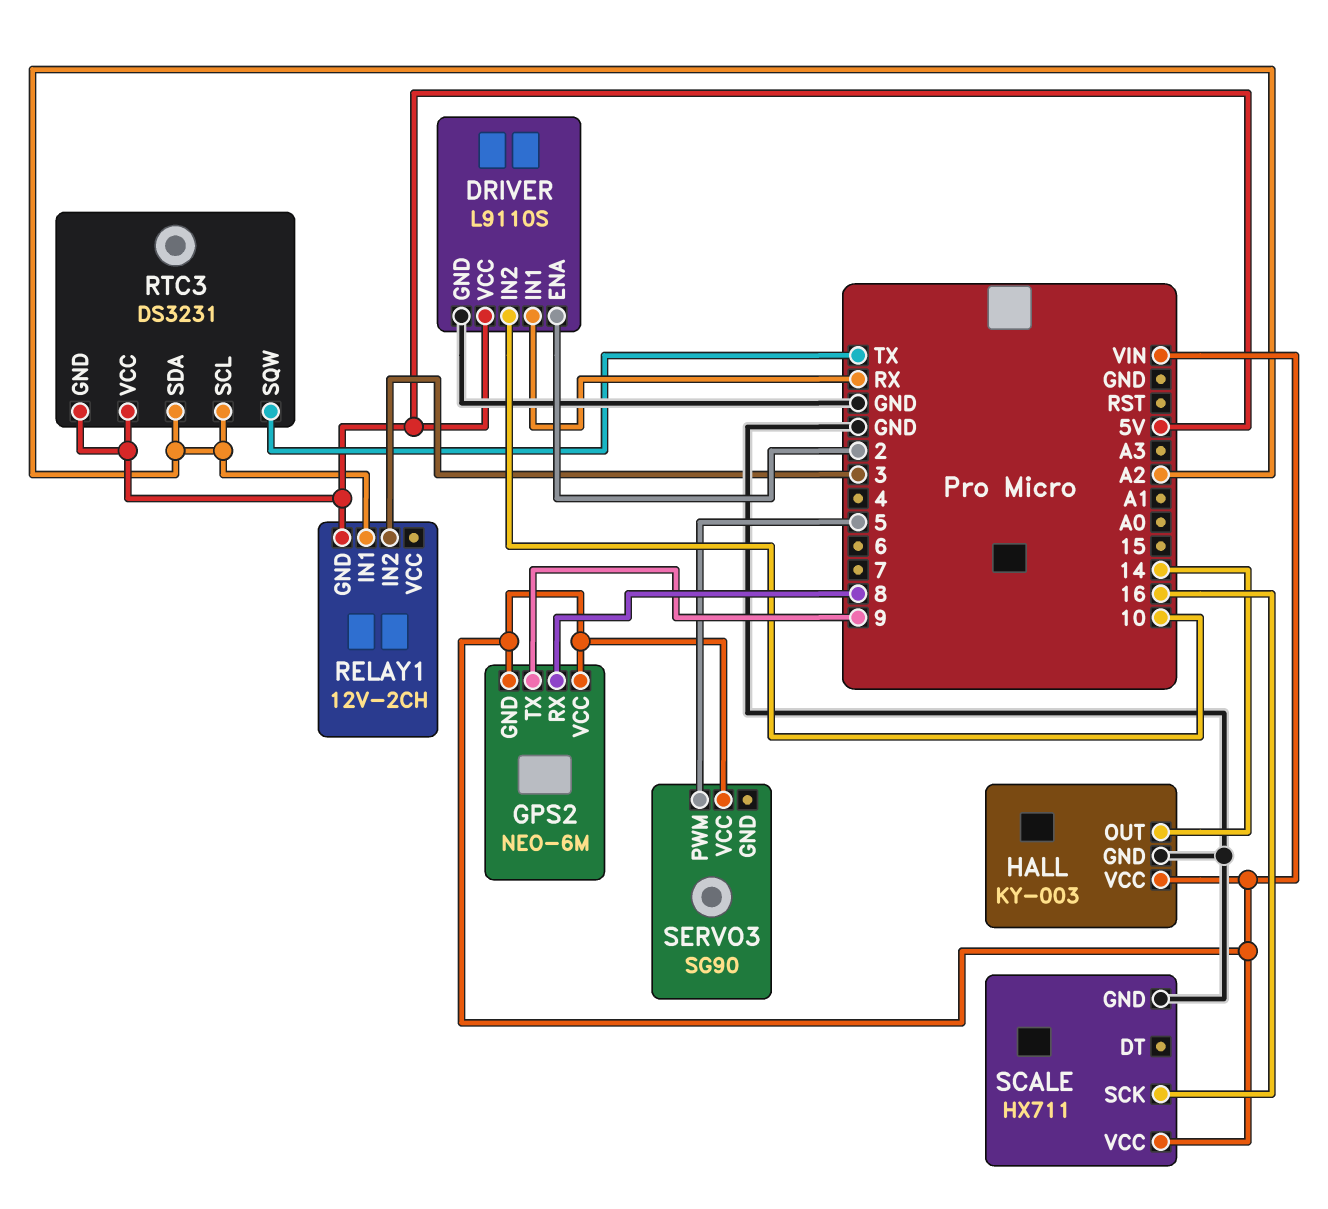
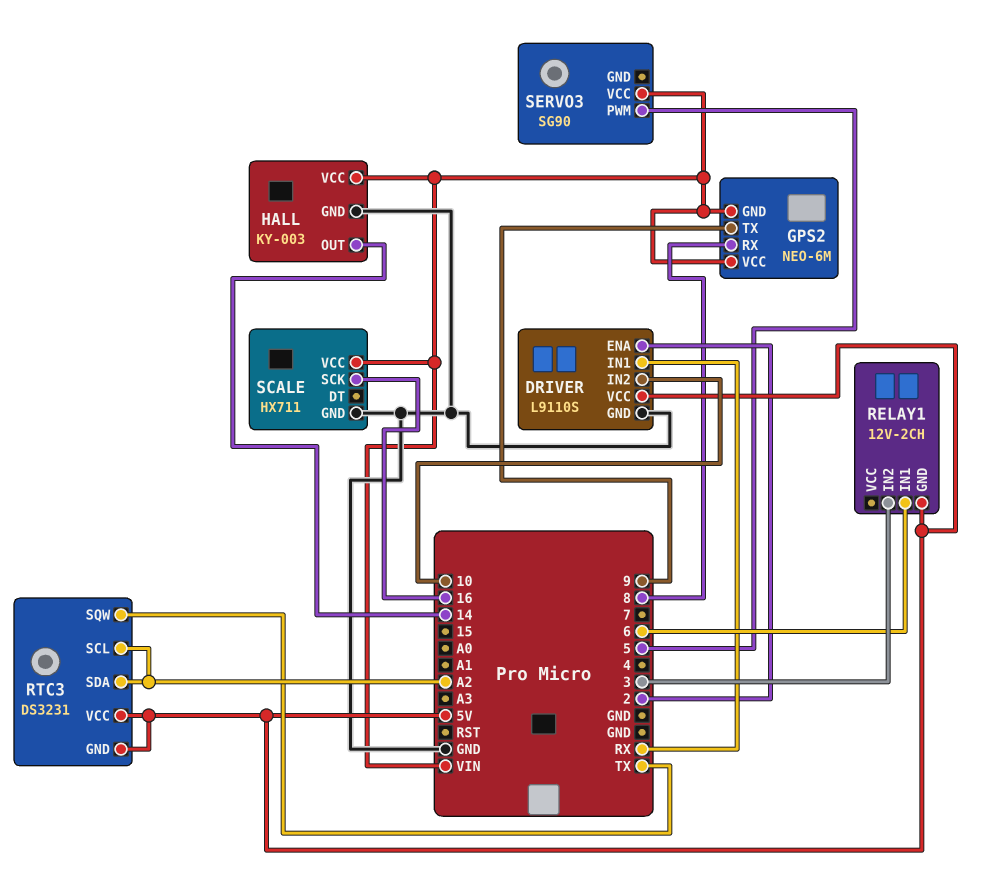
RELAY1 pin IN1: A2 -> 6

